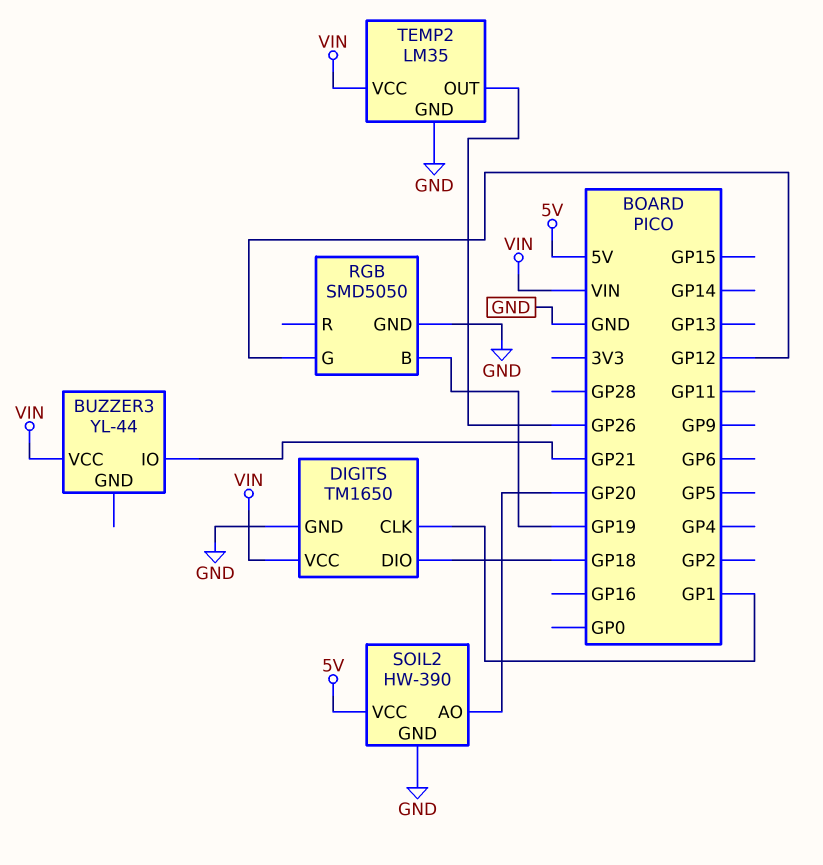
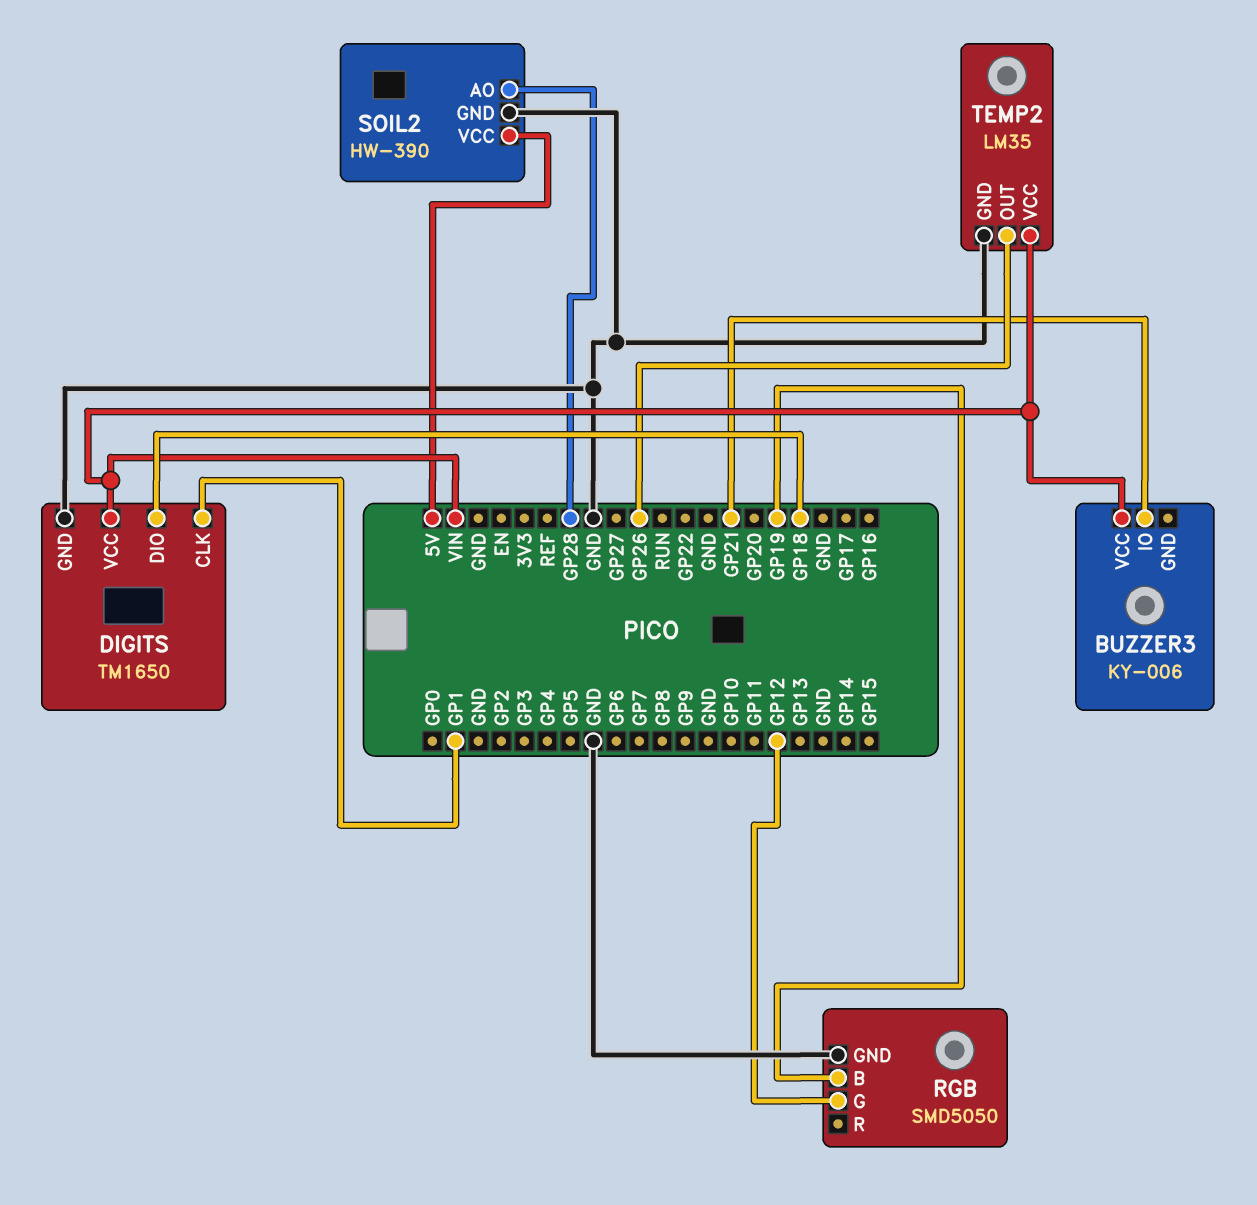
BUZZER3: YL-44 -> KY-006
SOIL2 pin AO: GP20 -> GP28

